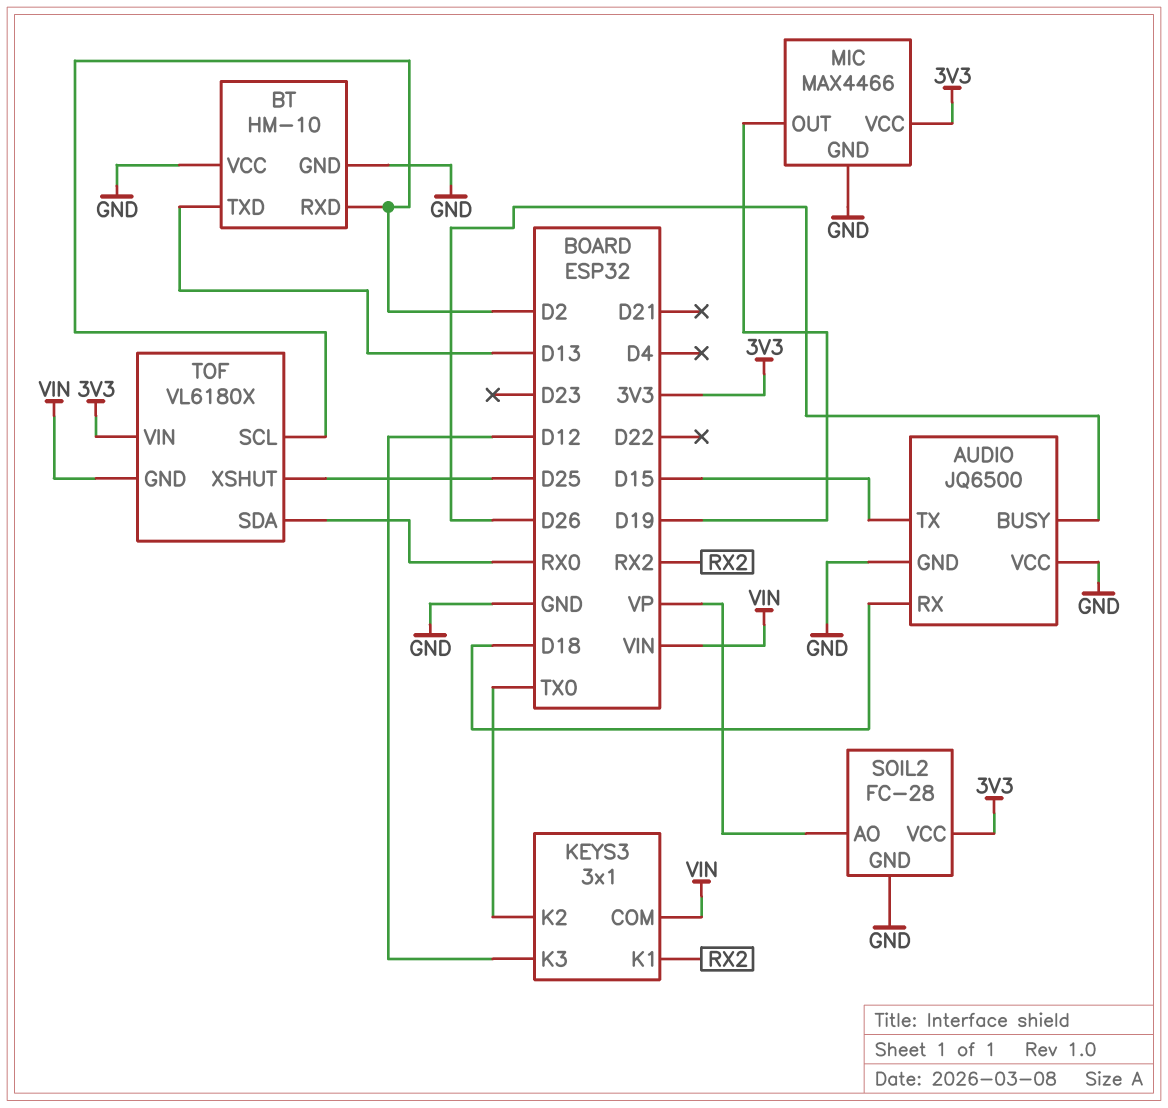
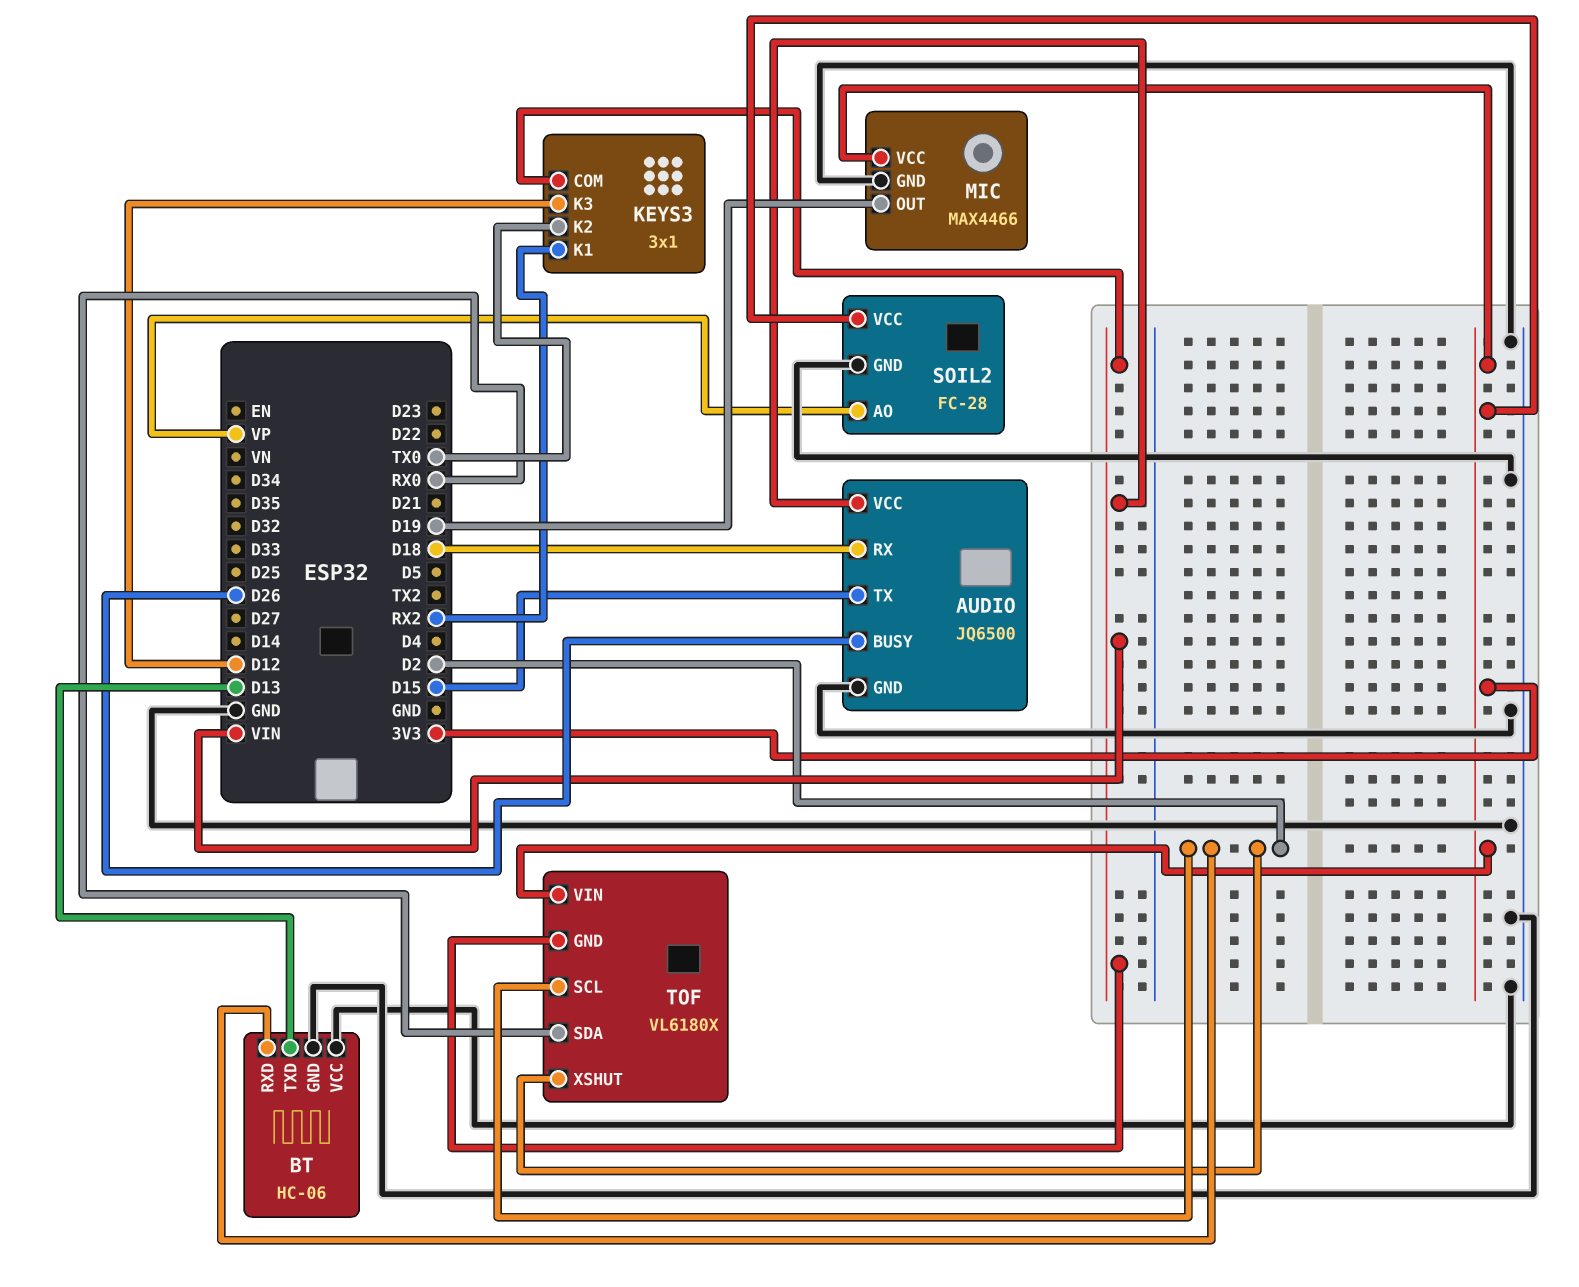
AUDIO pin VCC: GND -> VIN
BT: HM-10 -> HC-06
TOF pin XSHUT: D25 -> D2

